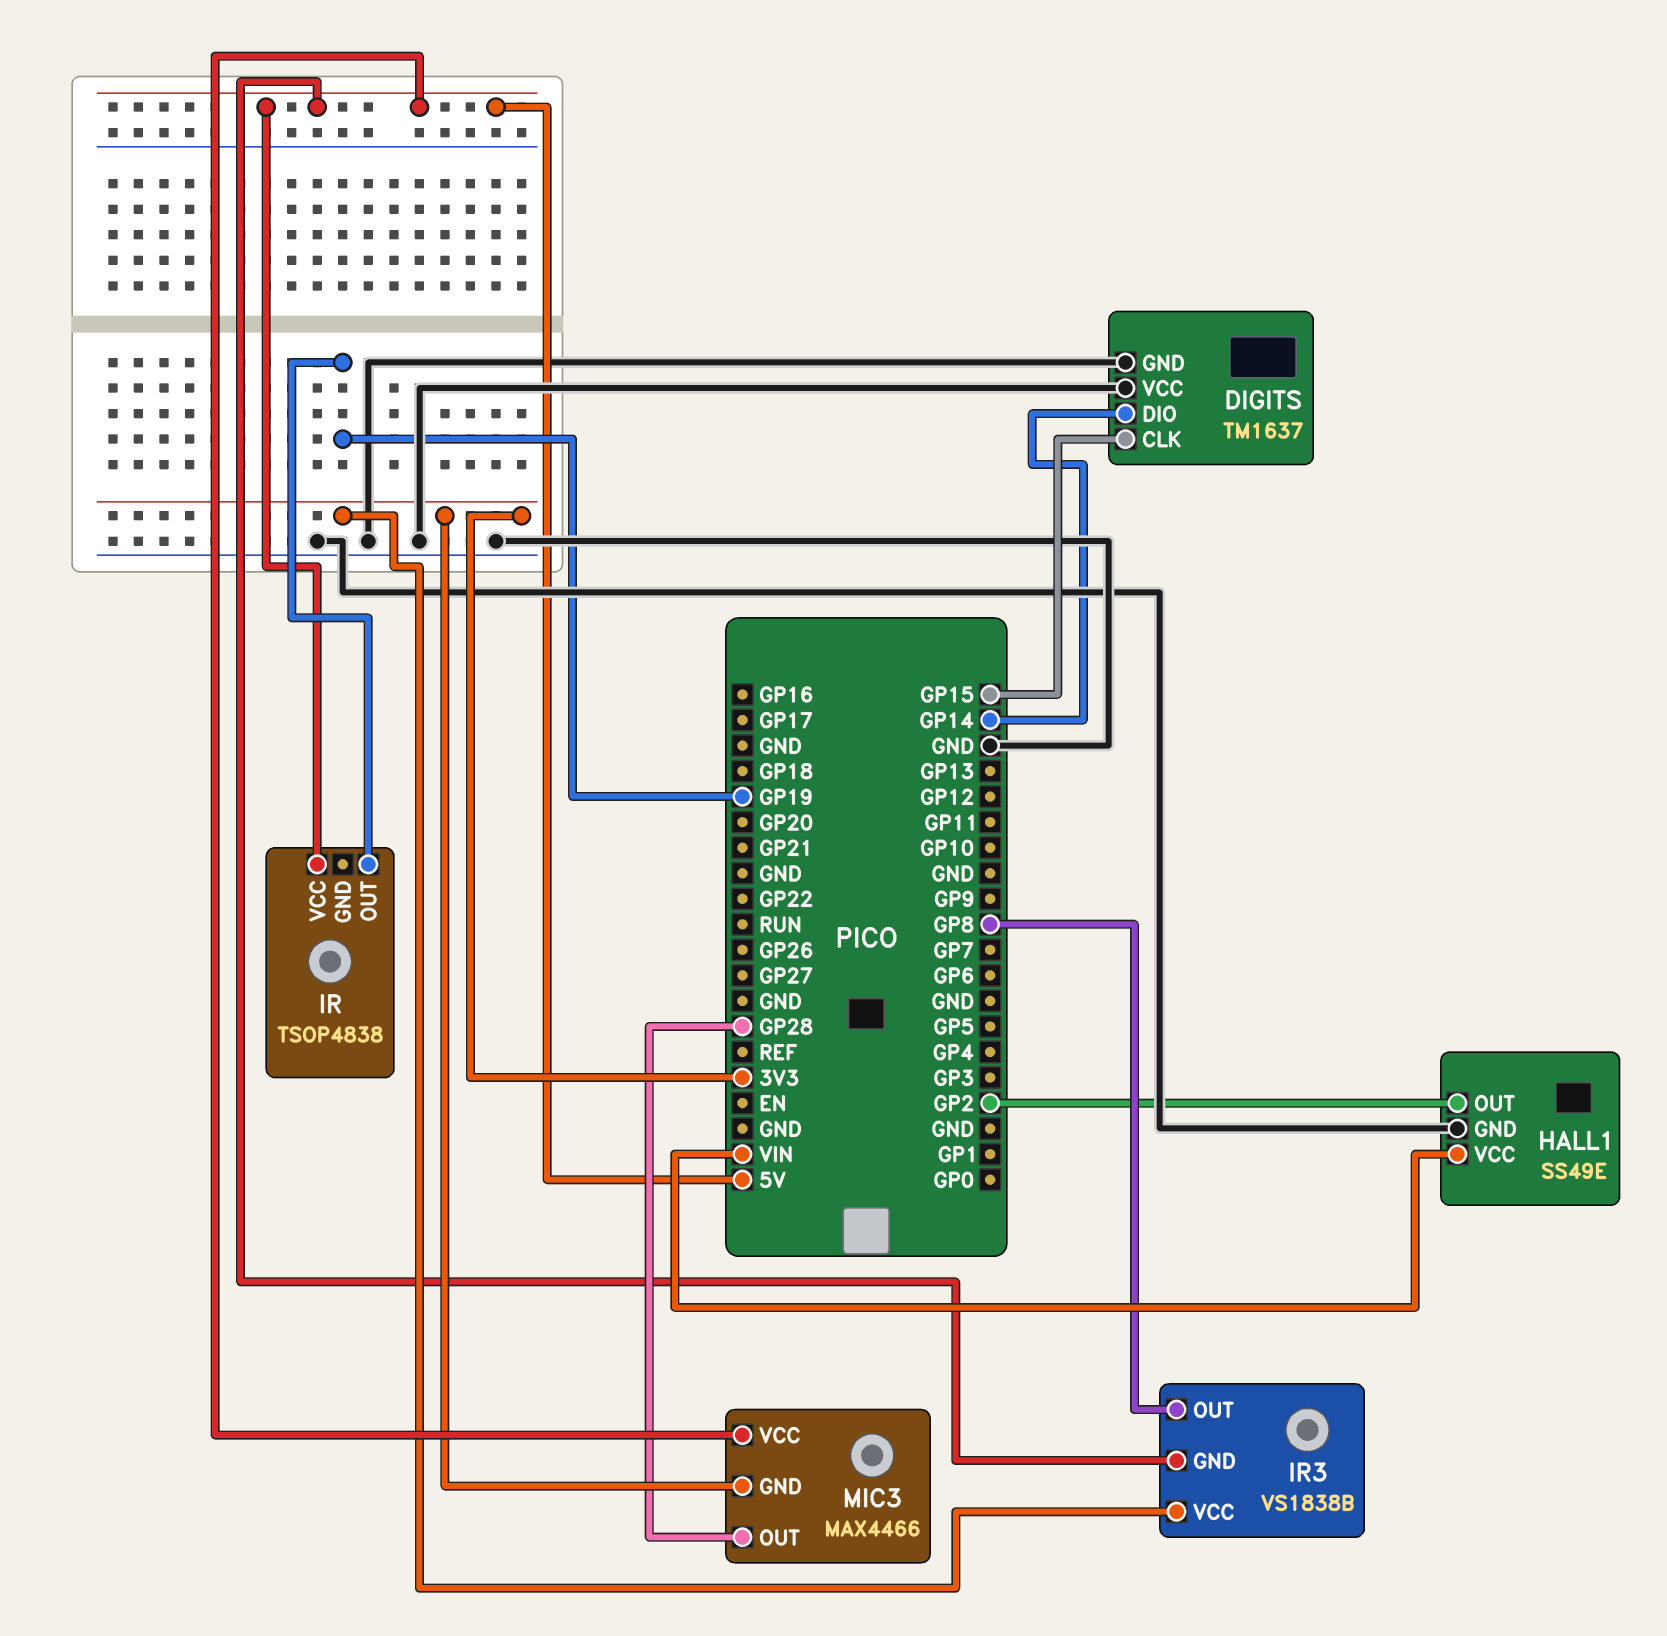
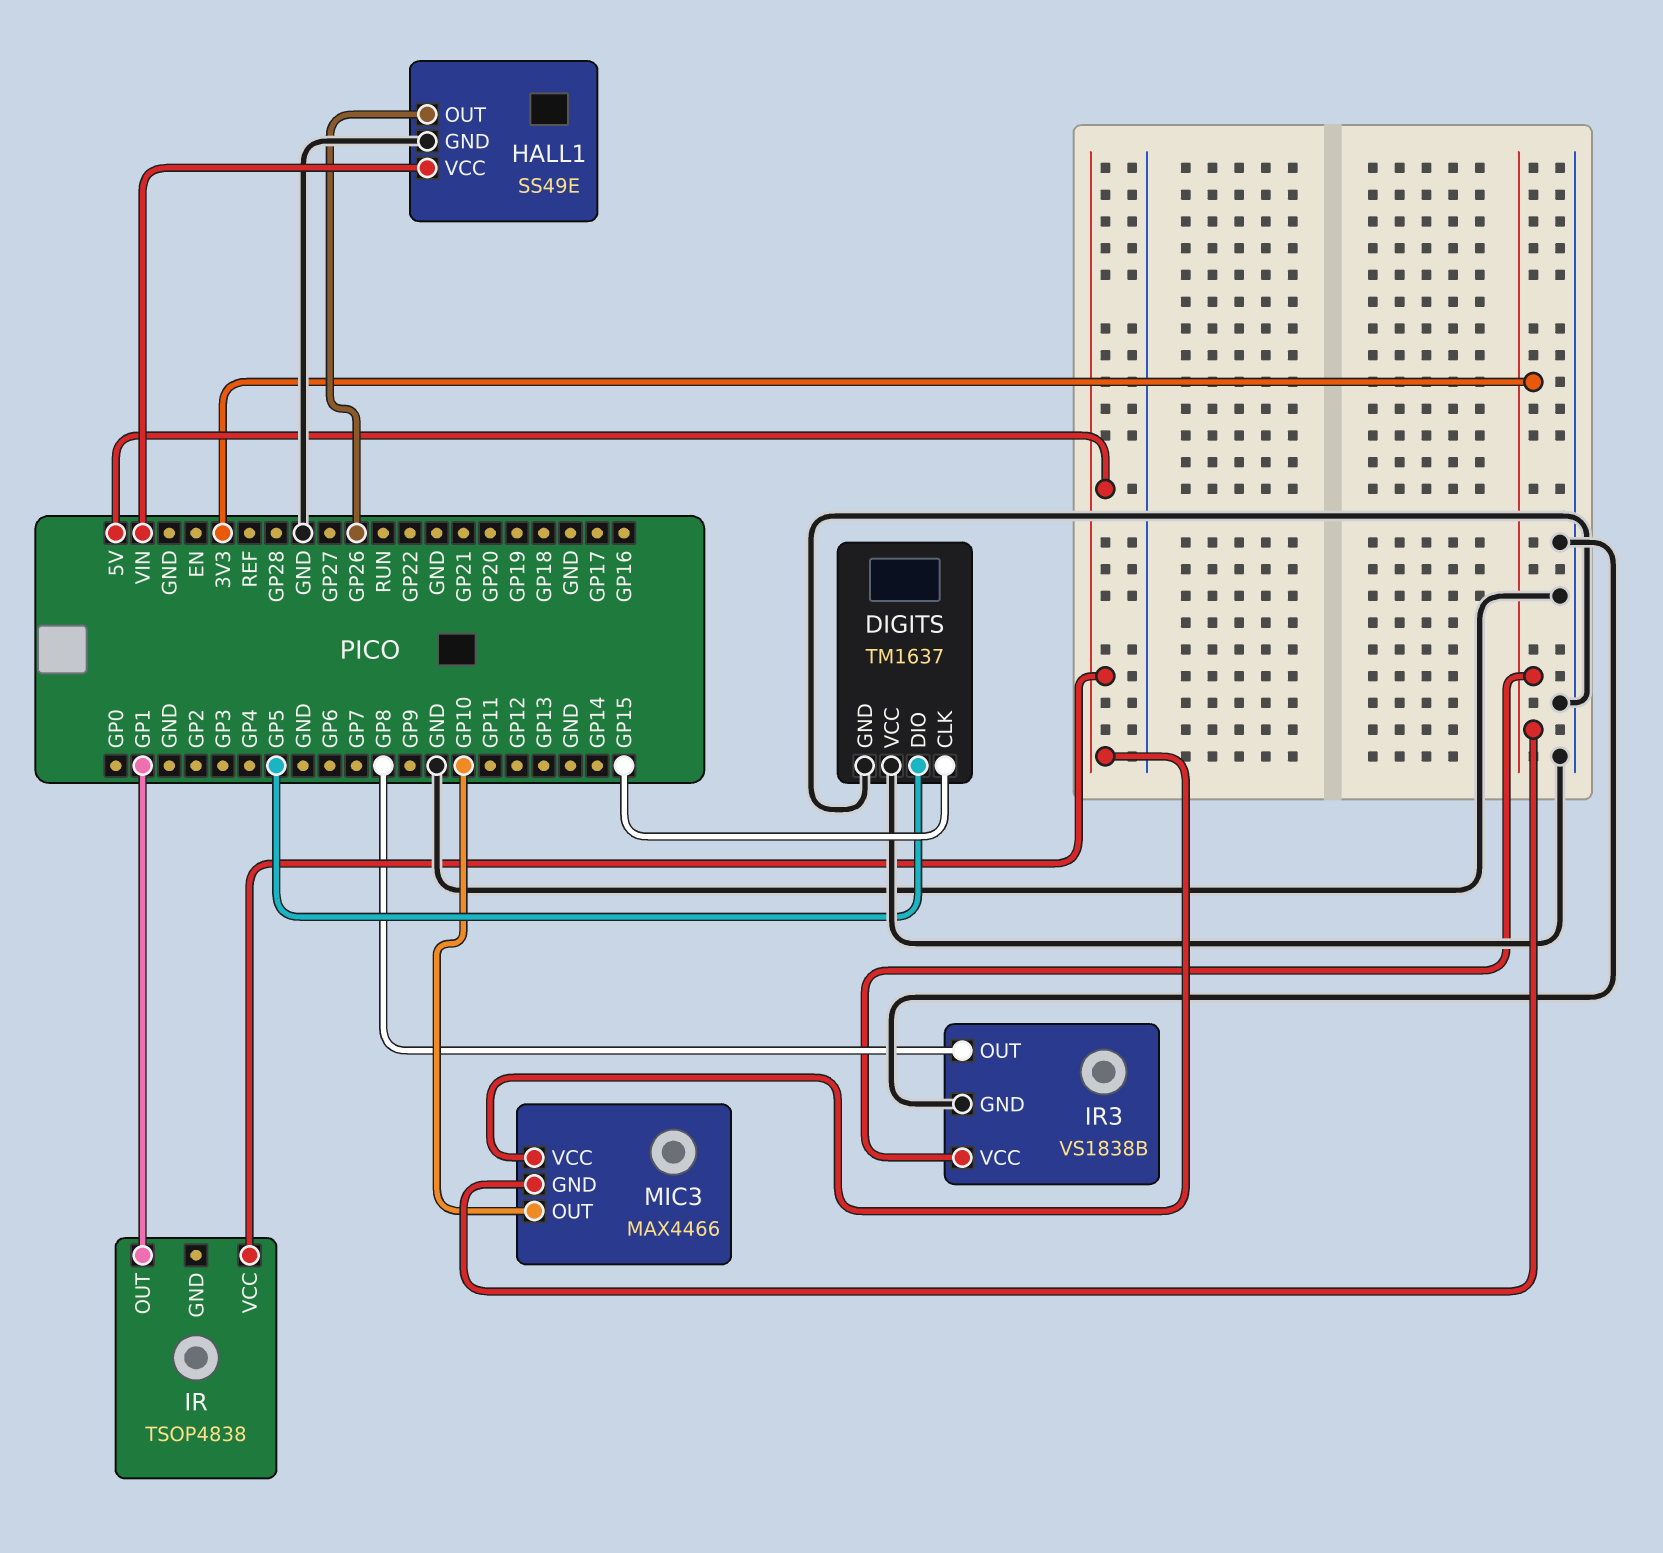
DIGITS pin DIO: GP14 -> GP5
HALL1 pin OUT: GP2 -> GP26
IR pin OUT: GP19 -> GP1
IR3 pin GND: 5V -> GND
MIC3 pin OUT: GP28 -> GP10

